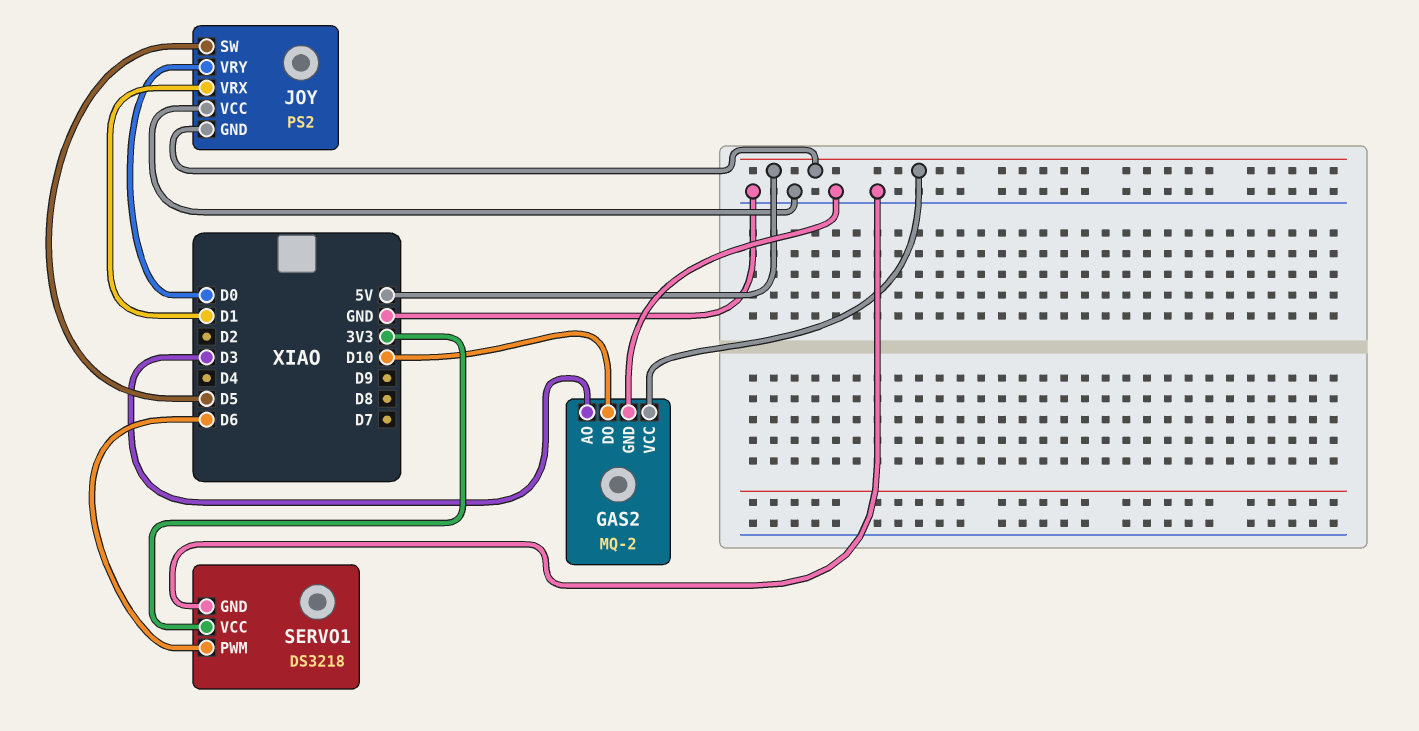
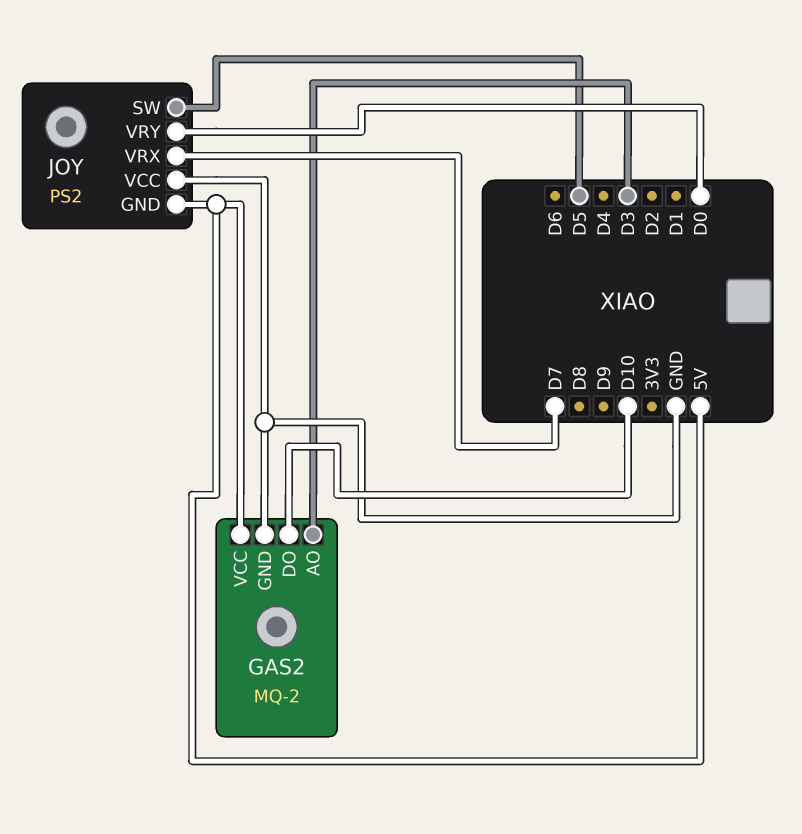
JOY pin VRX: D1 -> D7
SERVO1: DS3218 -> none
SERVO1 pin GND: GND -> none
SERVO1 pin PWM: D6 -> none
SERVO1 pin VCC: 3V3 -> none

